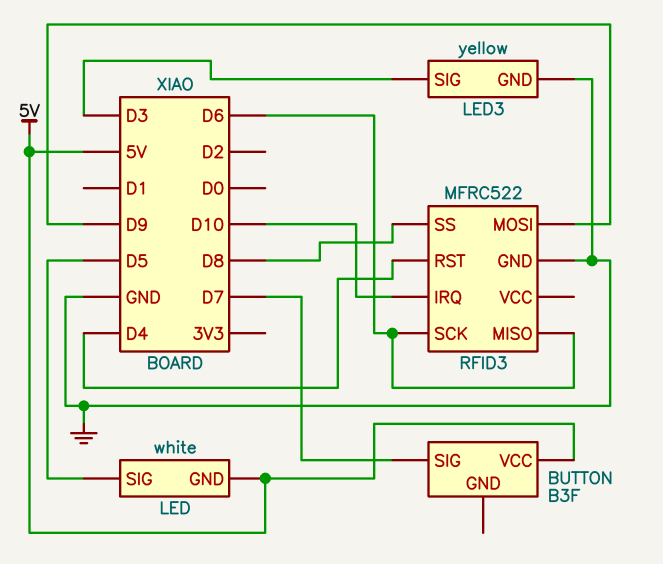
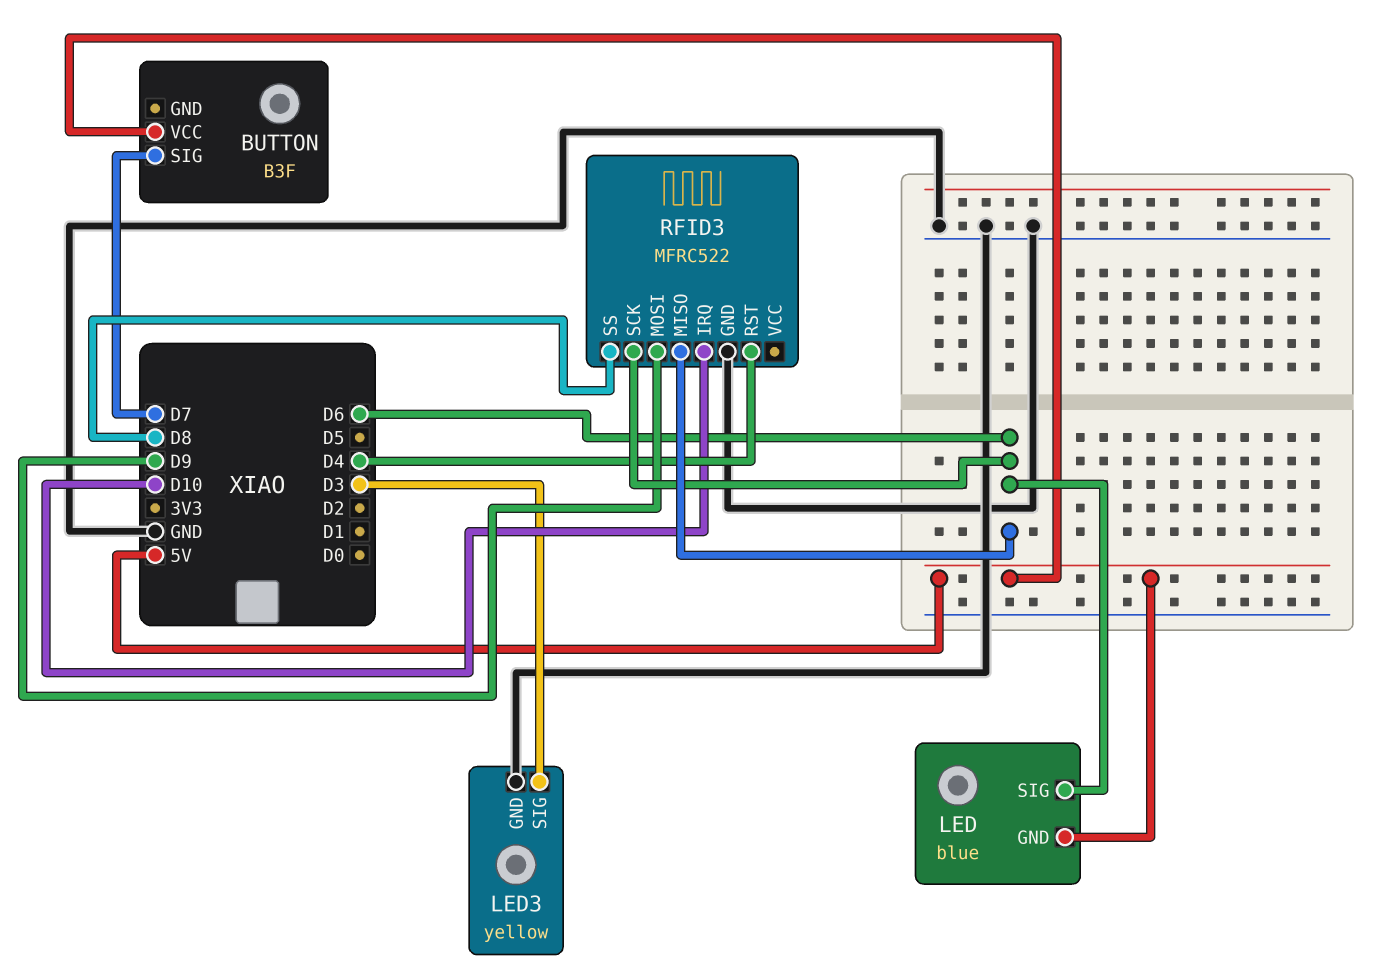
LED: white -> blue
LED pin SIG: D5 -> D6

